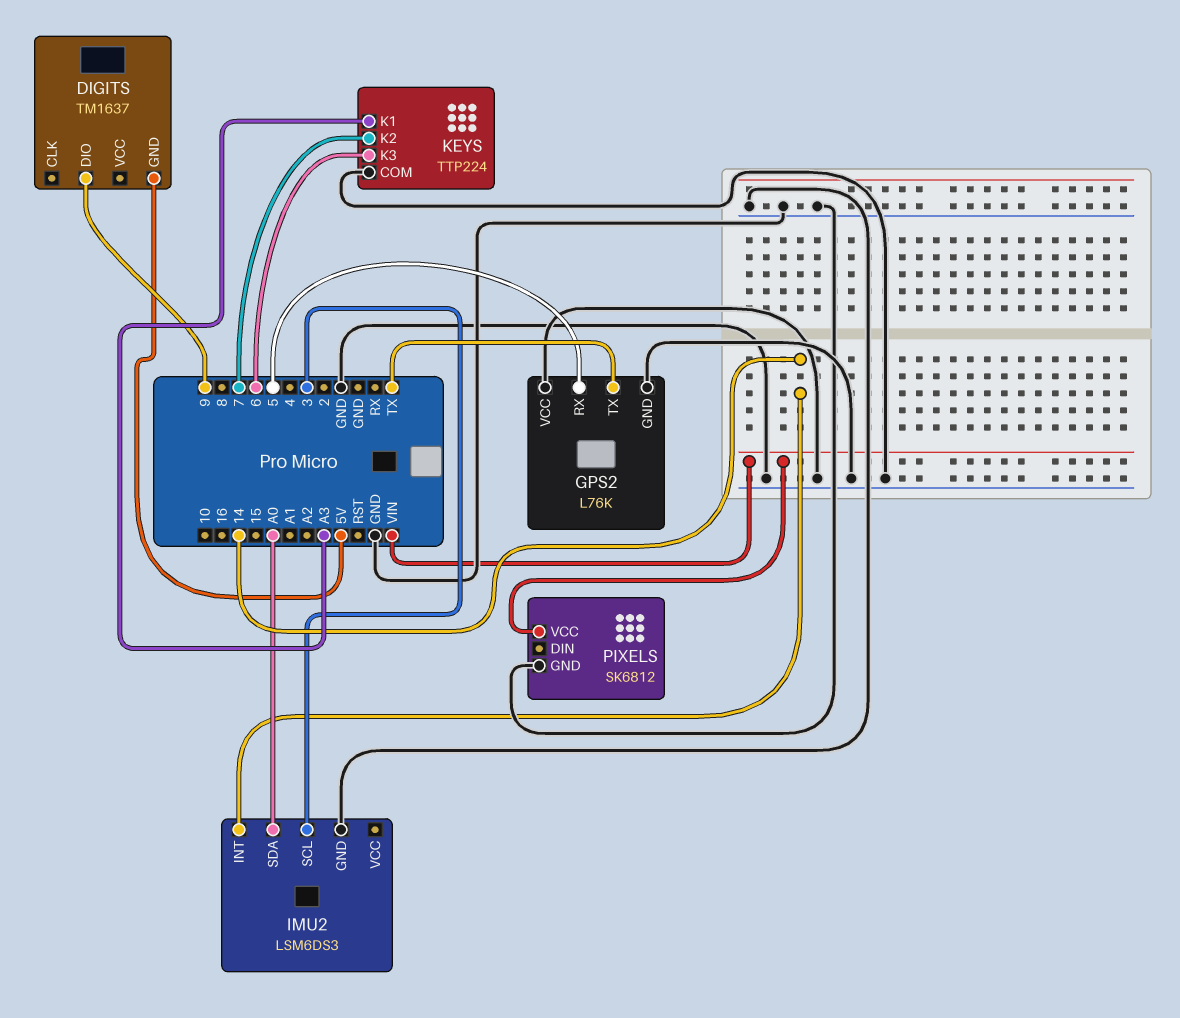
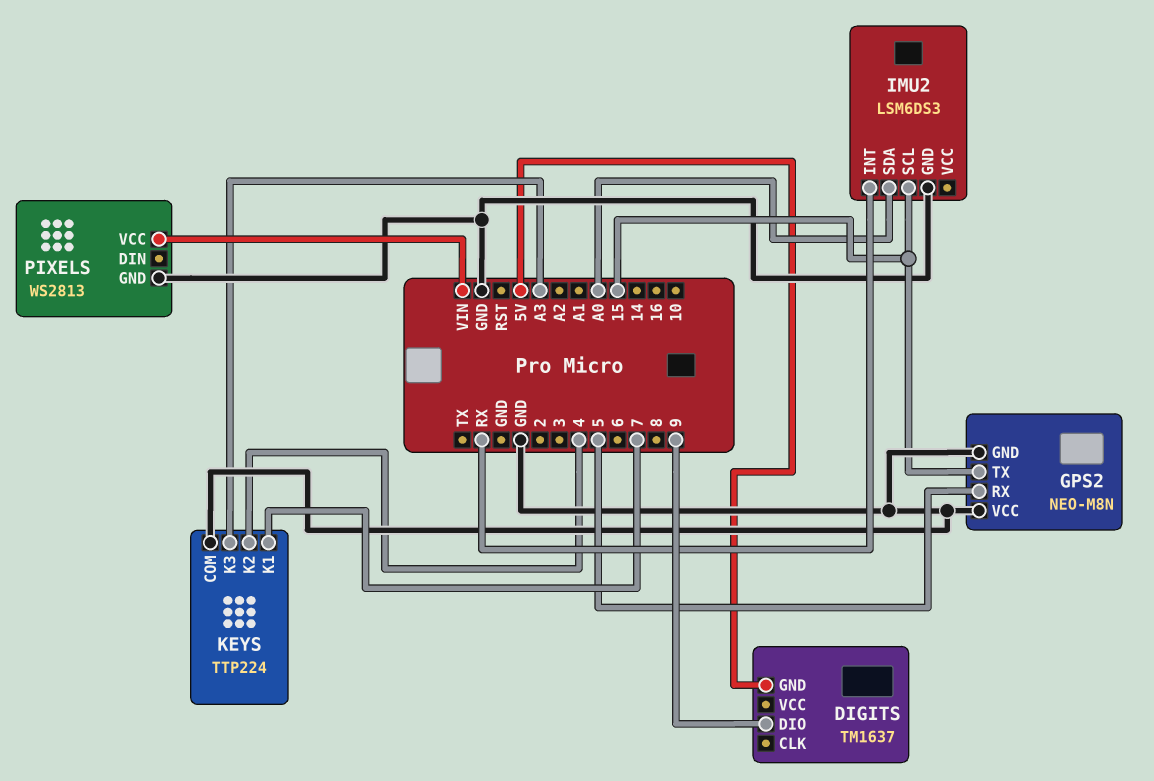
GPS2: L76K -> NEO-M8N
GPS2 pin TX: TX -> 15
IMU2 pin INT: 14 -> RX
IMU2 pin SCL: 3 -> 15
KEYS pin K1: A3 -> 7
KEYS pin K2: 7 -> 4
KEYS pin K3: 6 -> A3
PIXELS: SK6812 -> WS2813

